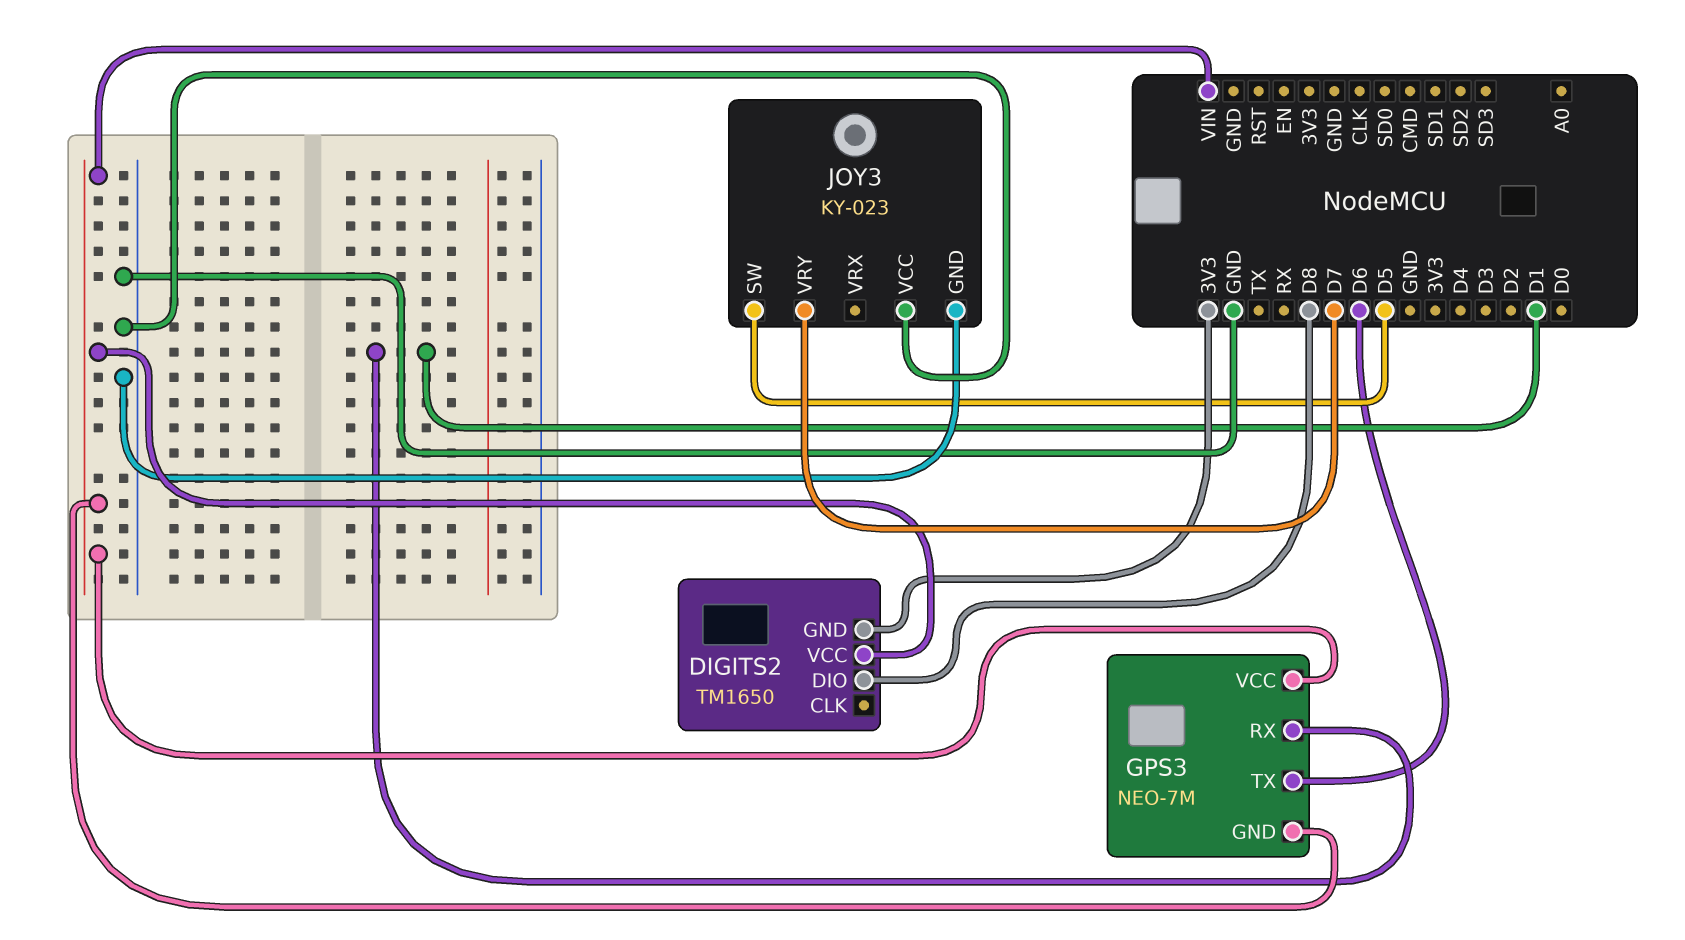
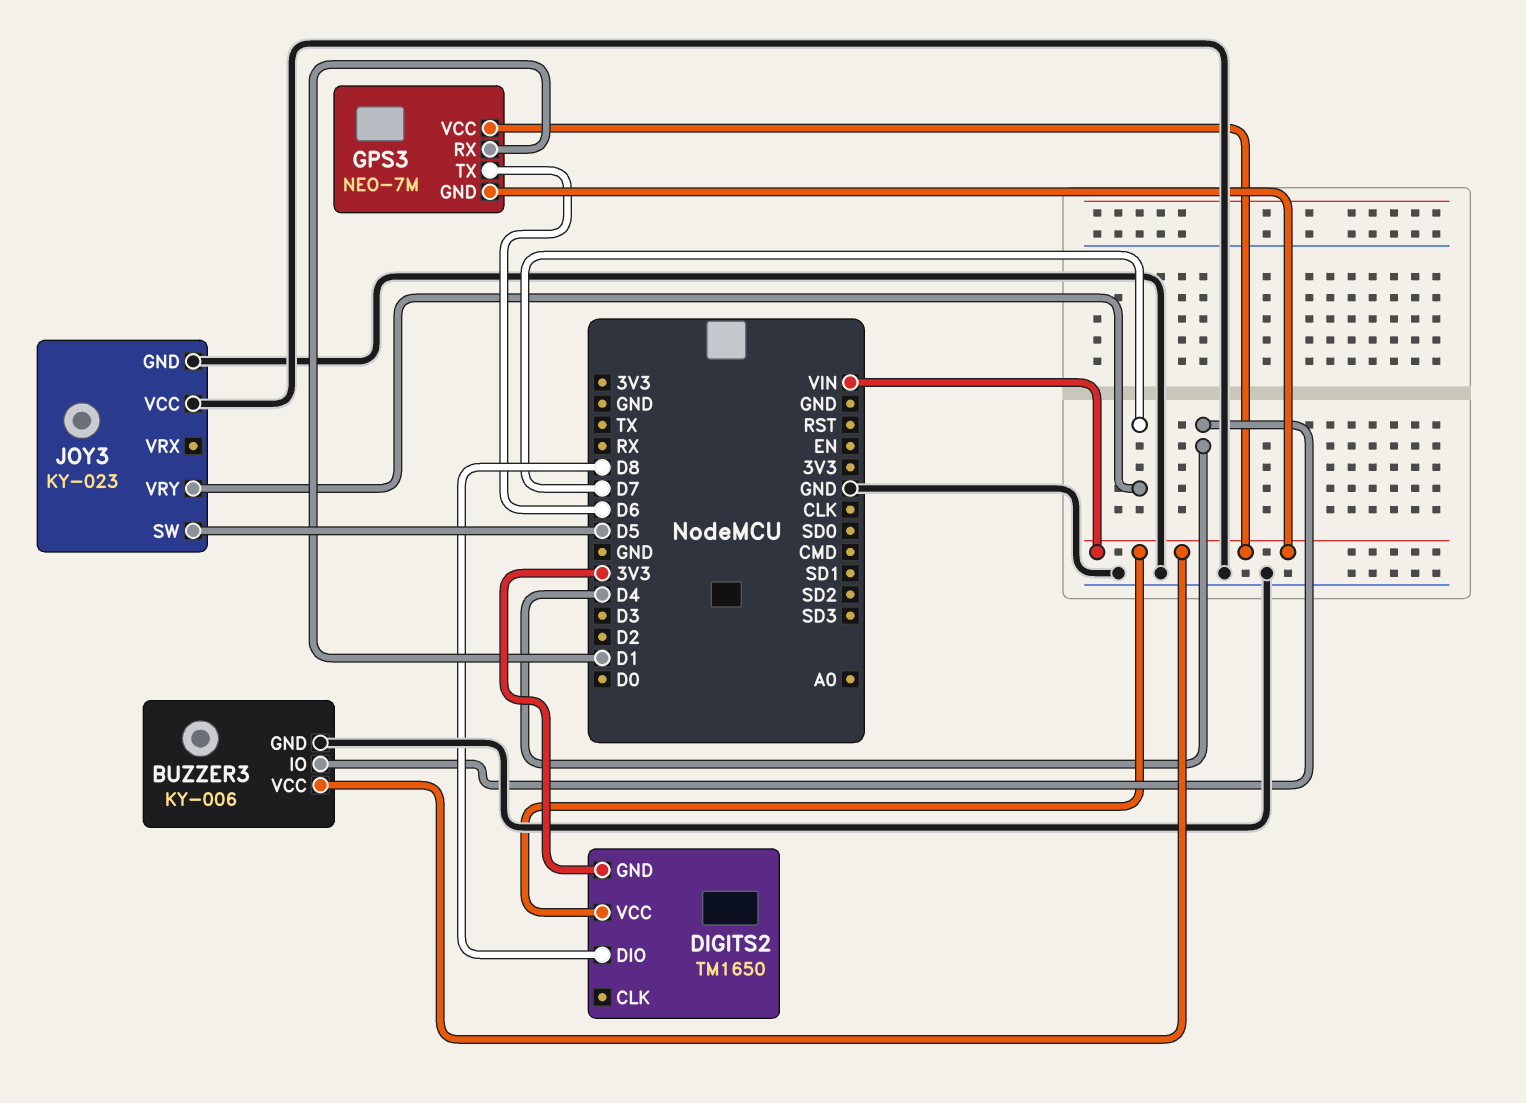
BUZZER3: none -> KY-006
BUZZER3 pin GND: none -> GND
BUZZER3 pin IO: none -> D4
BUZZER3 pin VCC: none -> VIN

